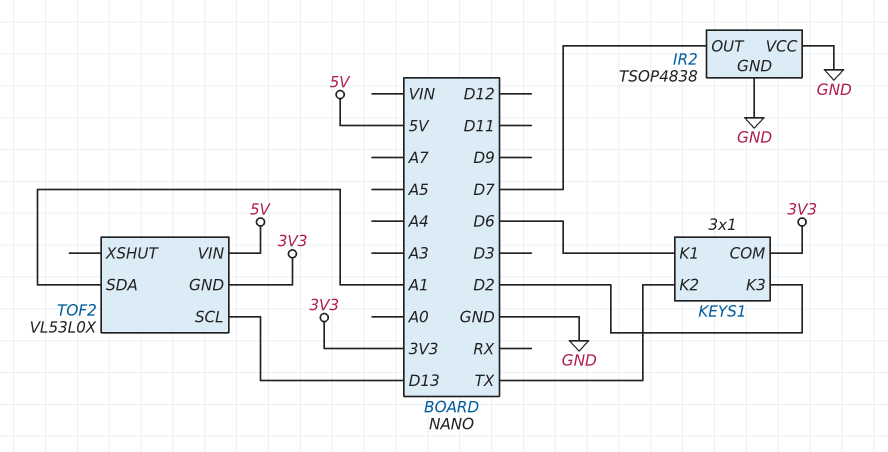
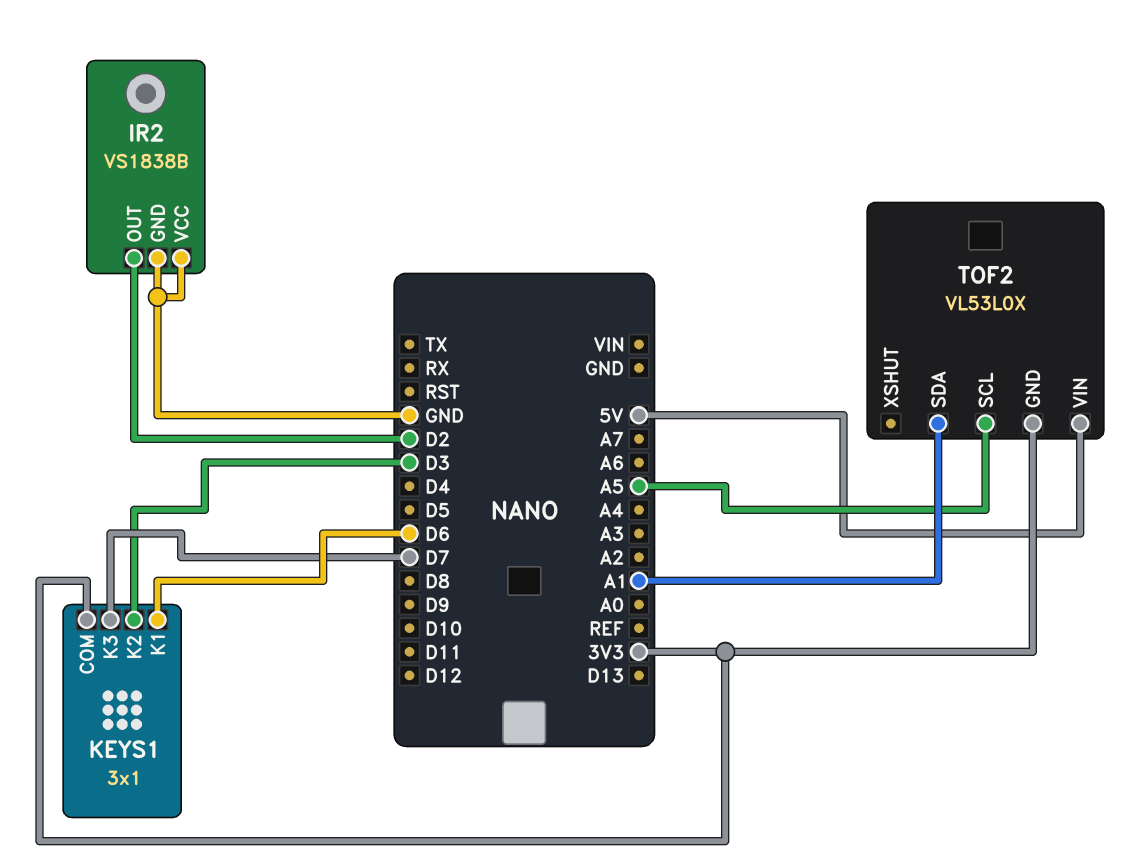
IR2: TSOP4838 -> VS1838B
IR2 pin OUT: D7 -> D2
KEYS1 pin K2: TX -> D3
KEYS1 pin K3: D2 -> D7
TOF2 pin SCL: D13 -> A5

